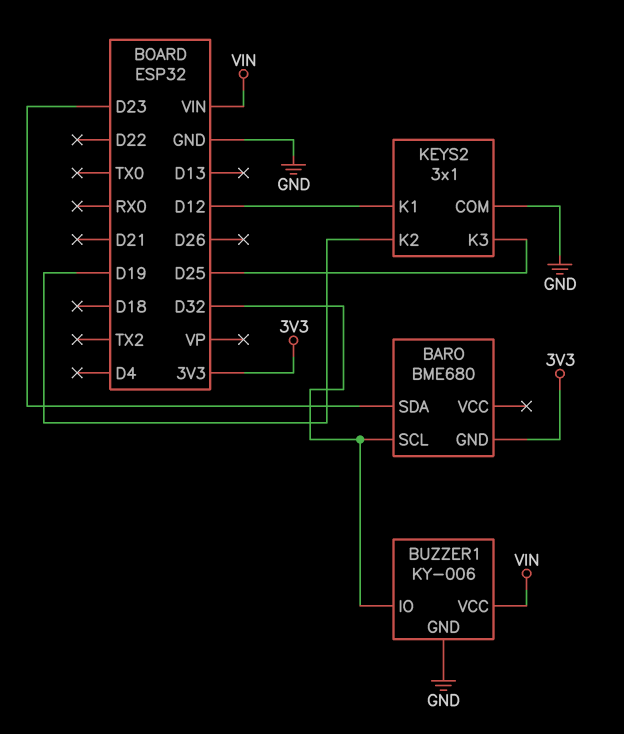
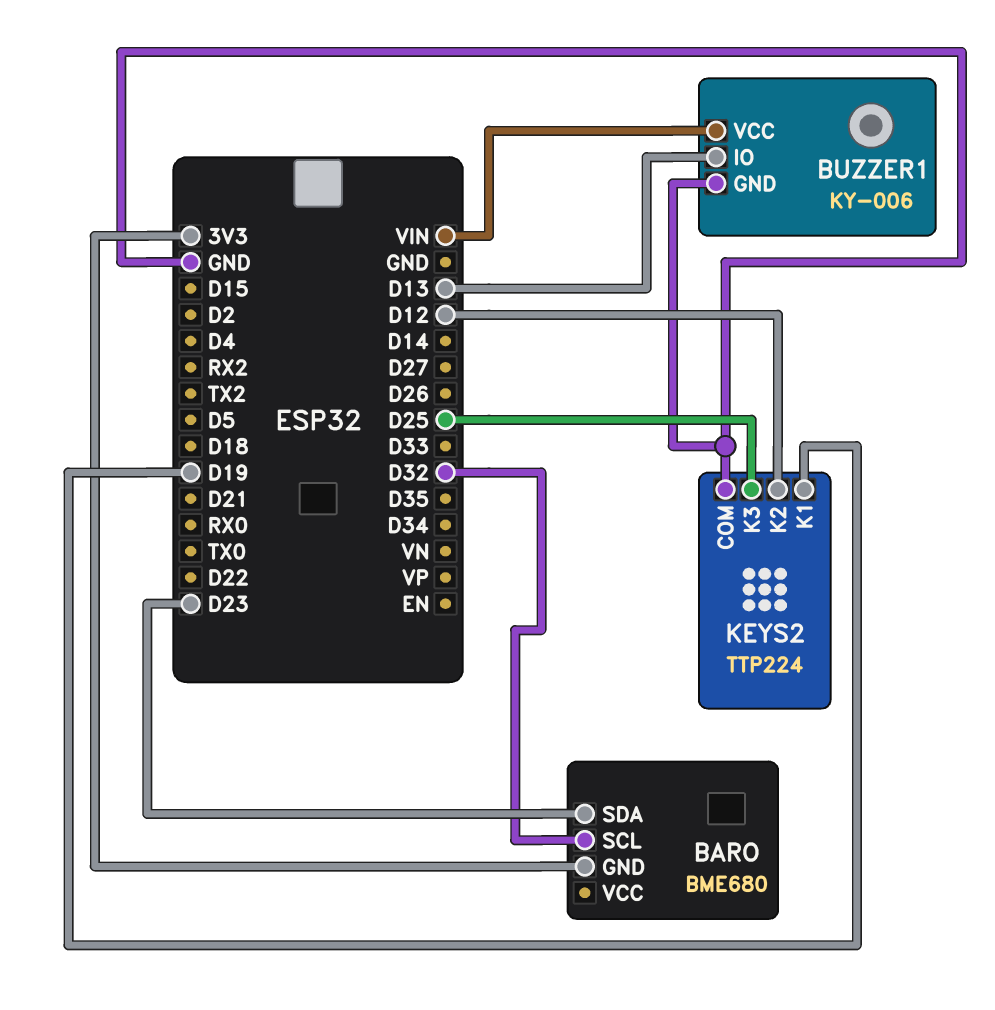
BUZZER1 pin IO: D32 -> D13
KEYS2: 3x1 -> TTP224
KEYS2 pin K1: D12 -> D19
KEYS2 pin K2: D19 -> D12

